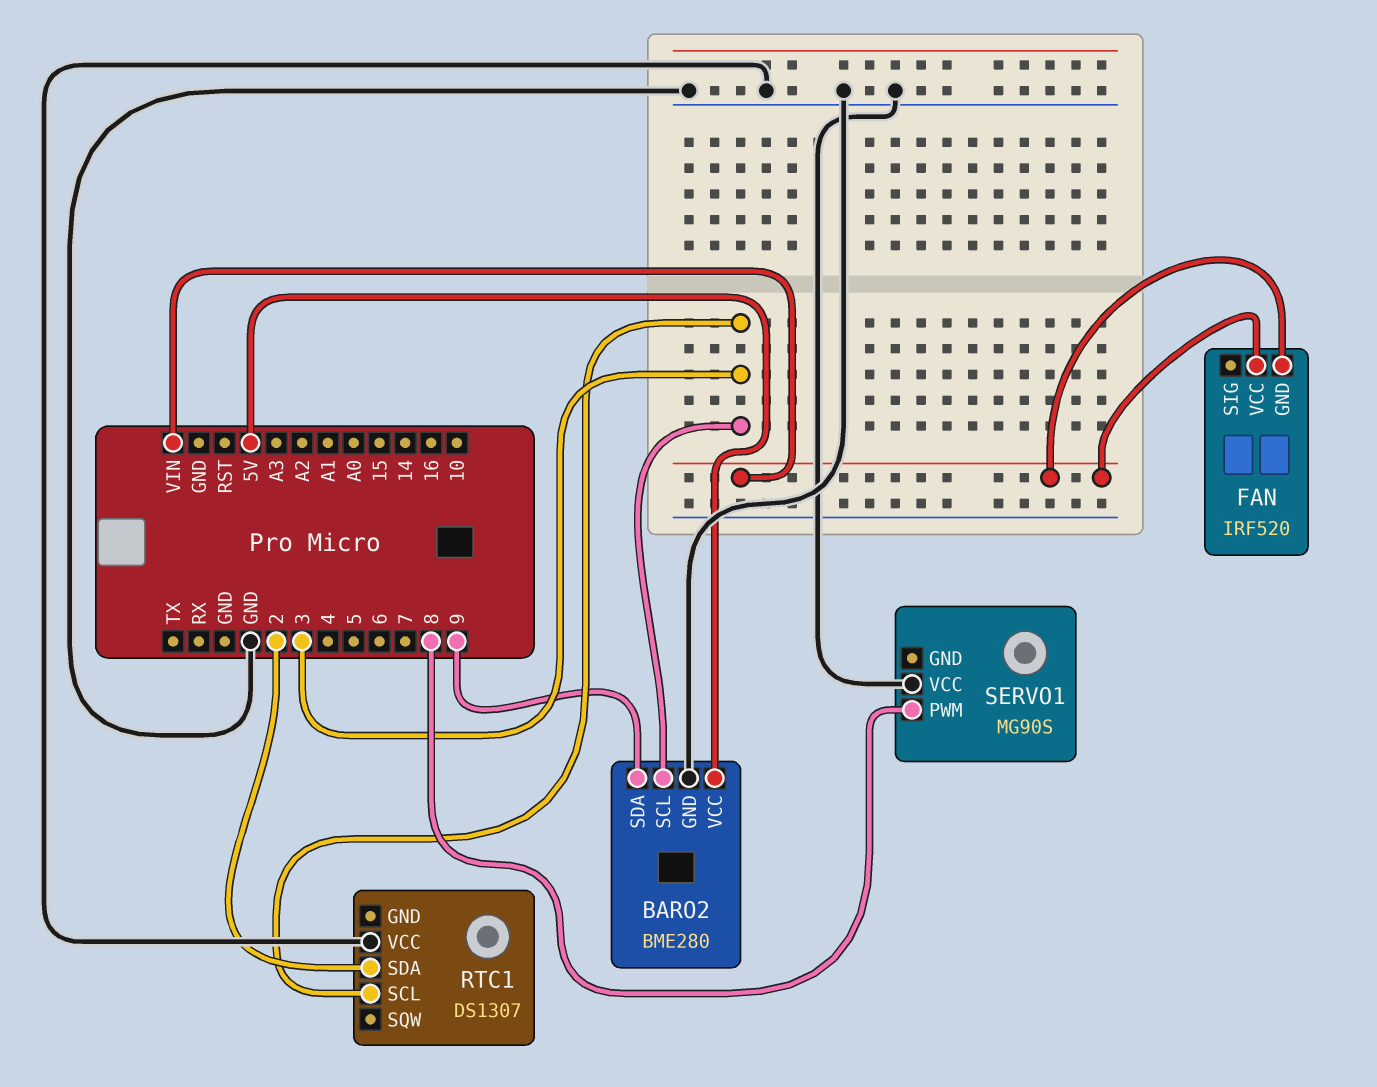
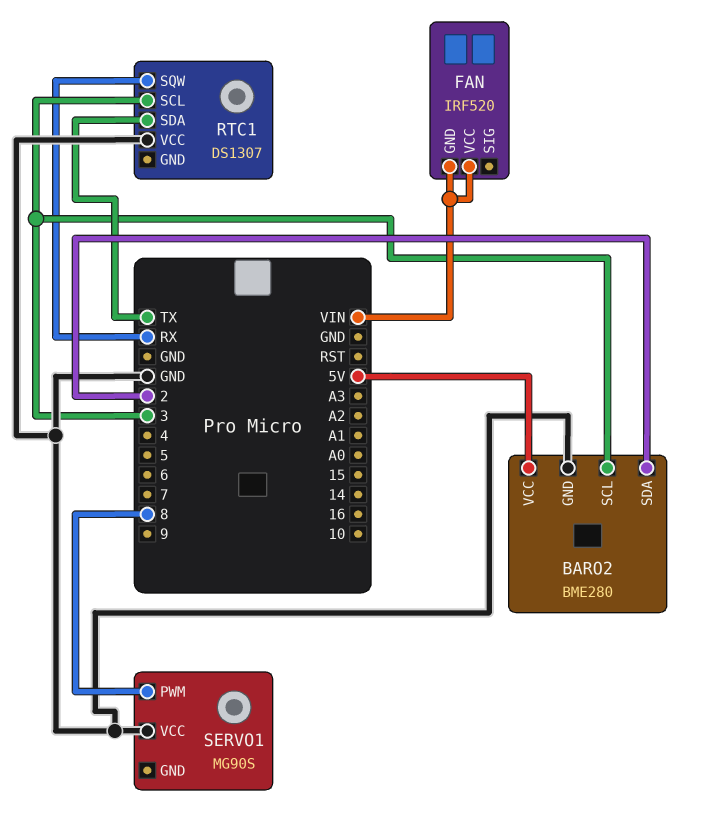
BARO2 pin SDA: 9 -> 2
RTC1 pin SDA: 2 -> TX
RTC1 pin SQW: none -> RX

